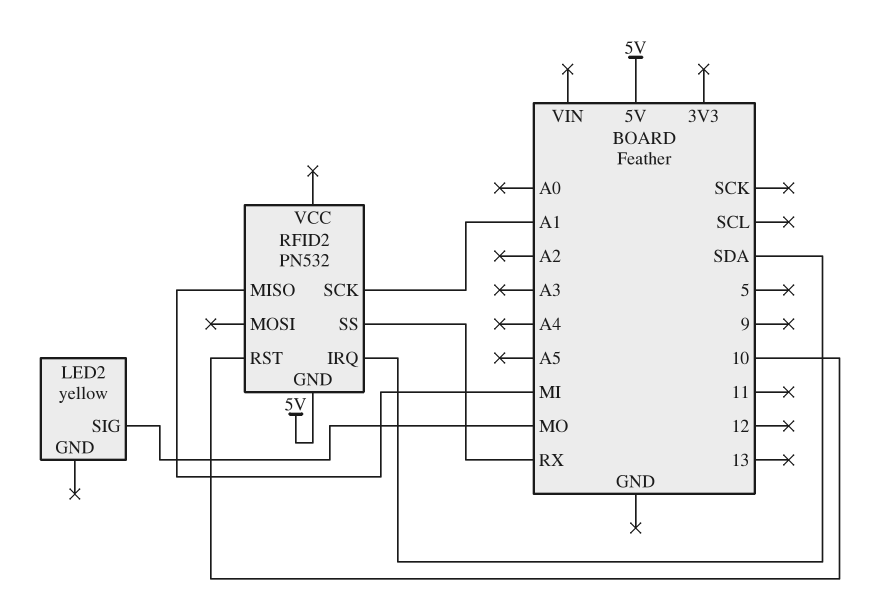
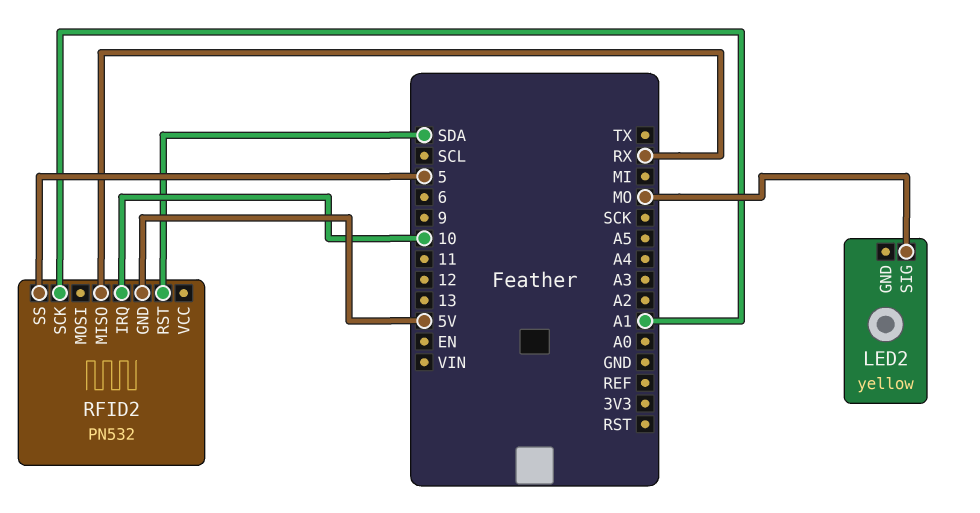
RFID2 pin IRQ: SDA -> 10
RFID2 pin MISO: MI -> RX
RFID2 pin RST: 10 -> SDA
RFID2 pin SS: RX -> 5

